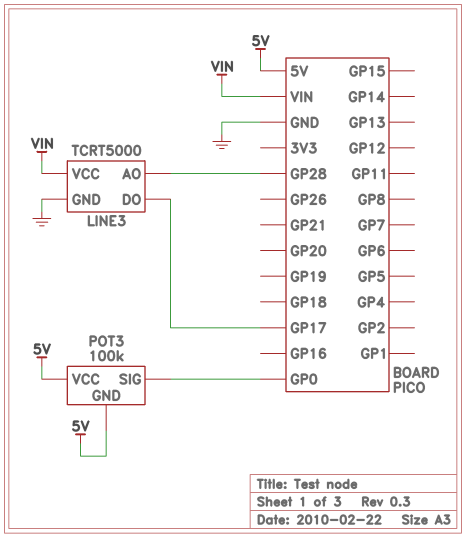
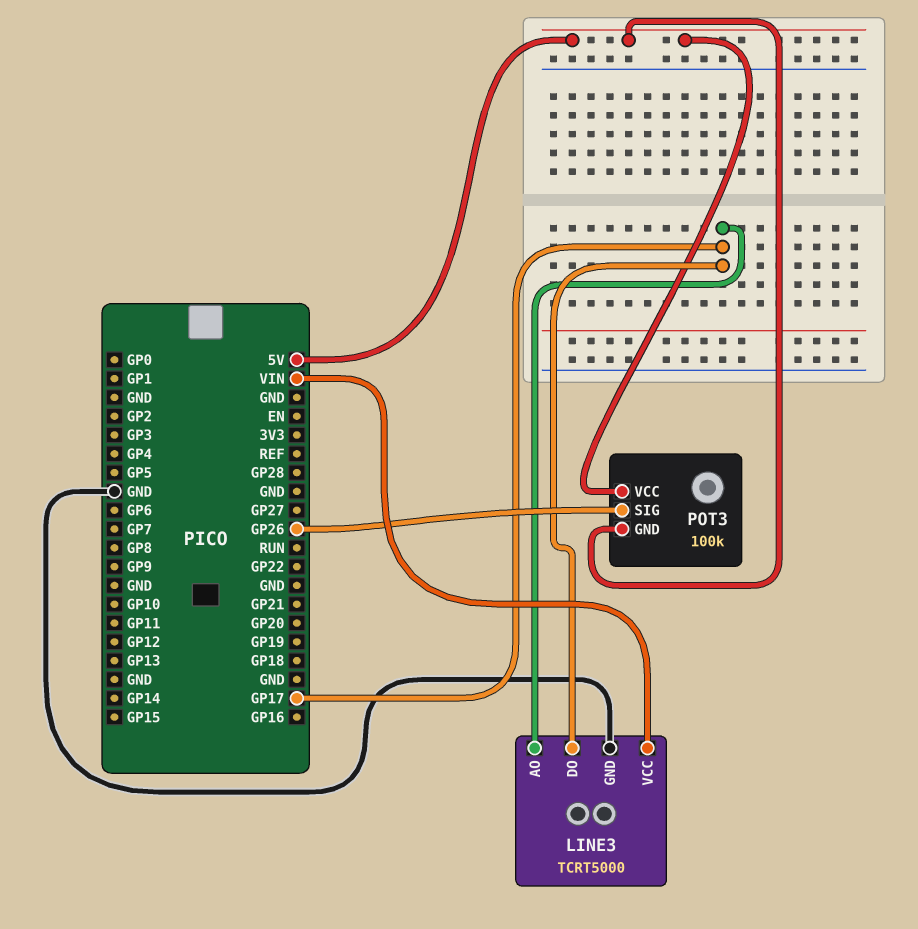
LINE3 pin AO: GP28 -> GP17
POT3 pin SIG: GP0 -> GP26

